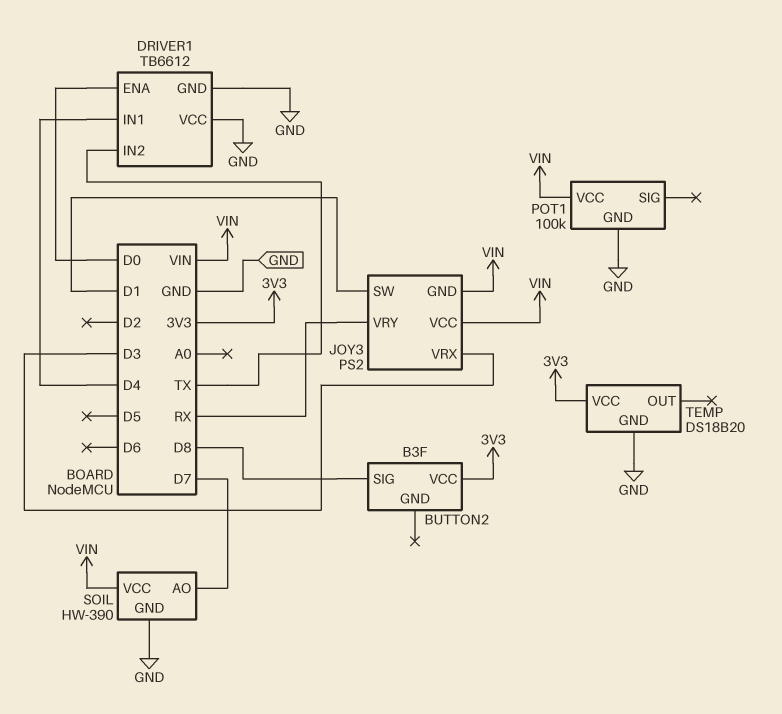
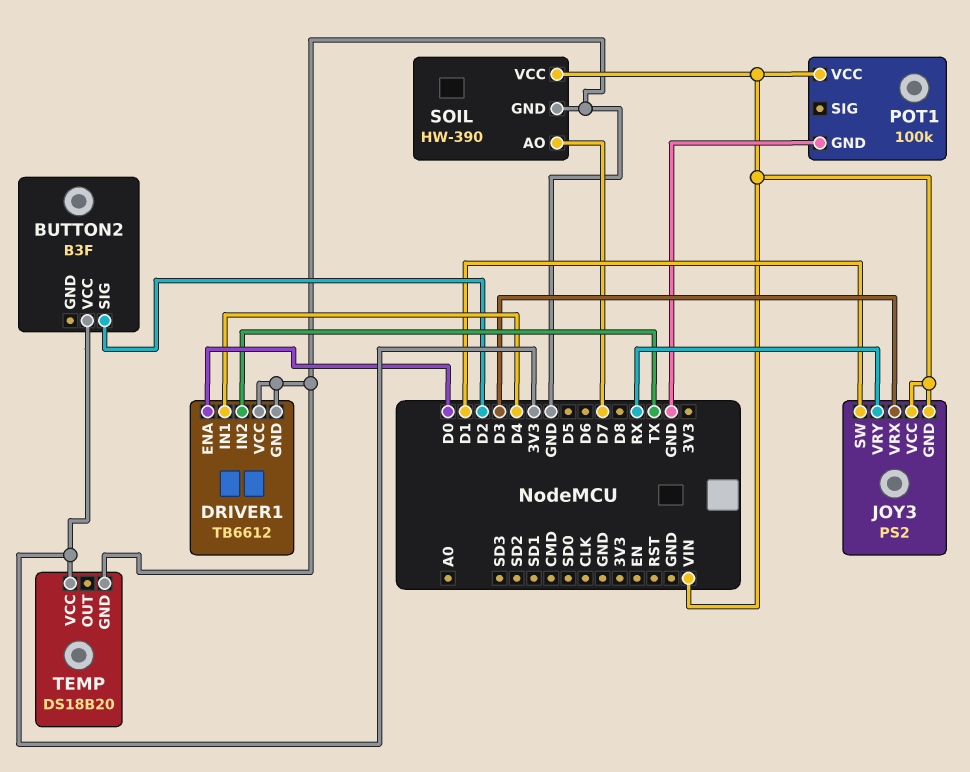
BUTTON2 pin SIG: D8 -> D2

